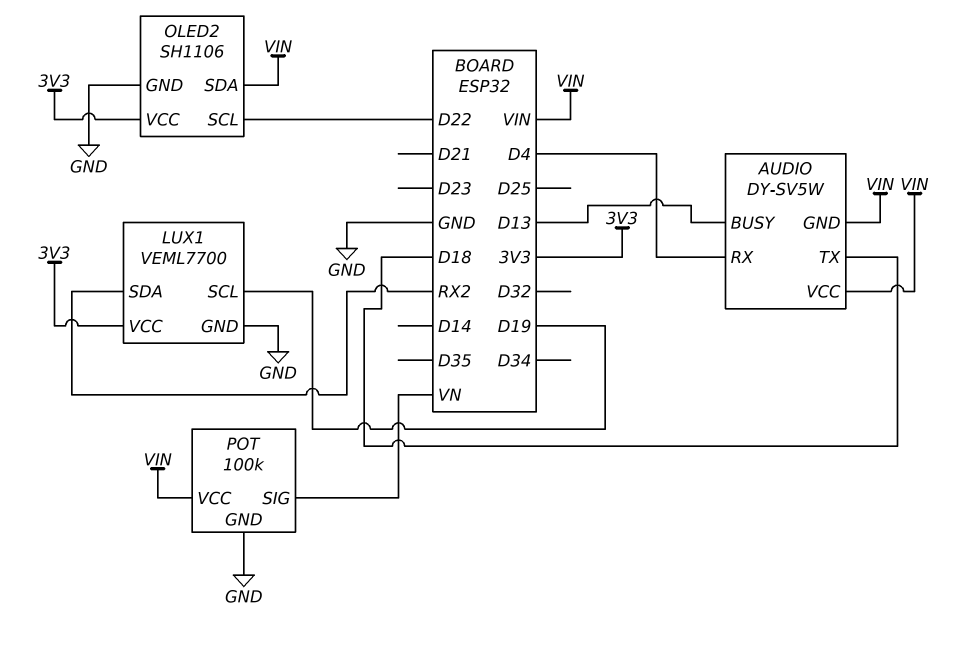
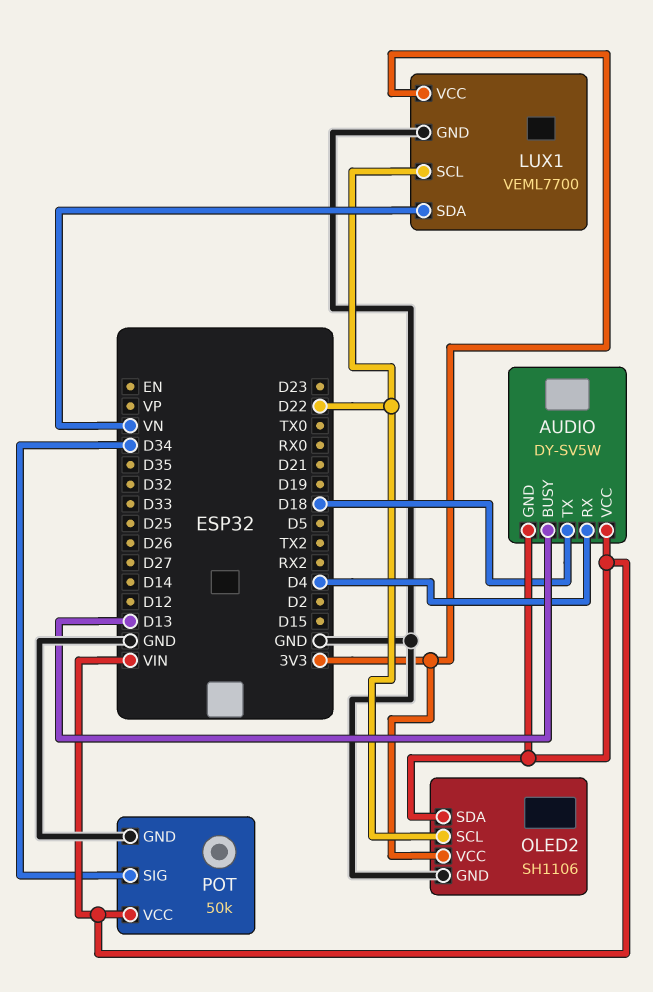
LUX1 pin SCL: D19 -> D22
LUX1 pin SDA: RX2 -> VN
POT: 100k -> 50k
POT pin SIG: VN -> D34

